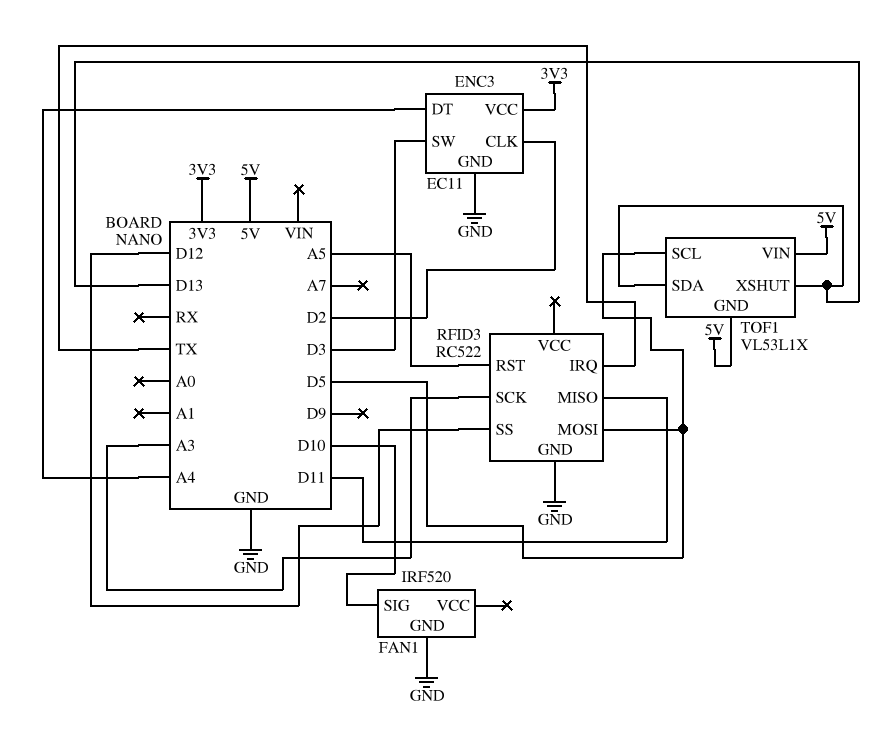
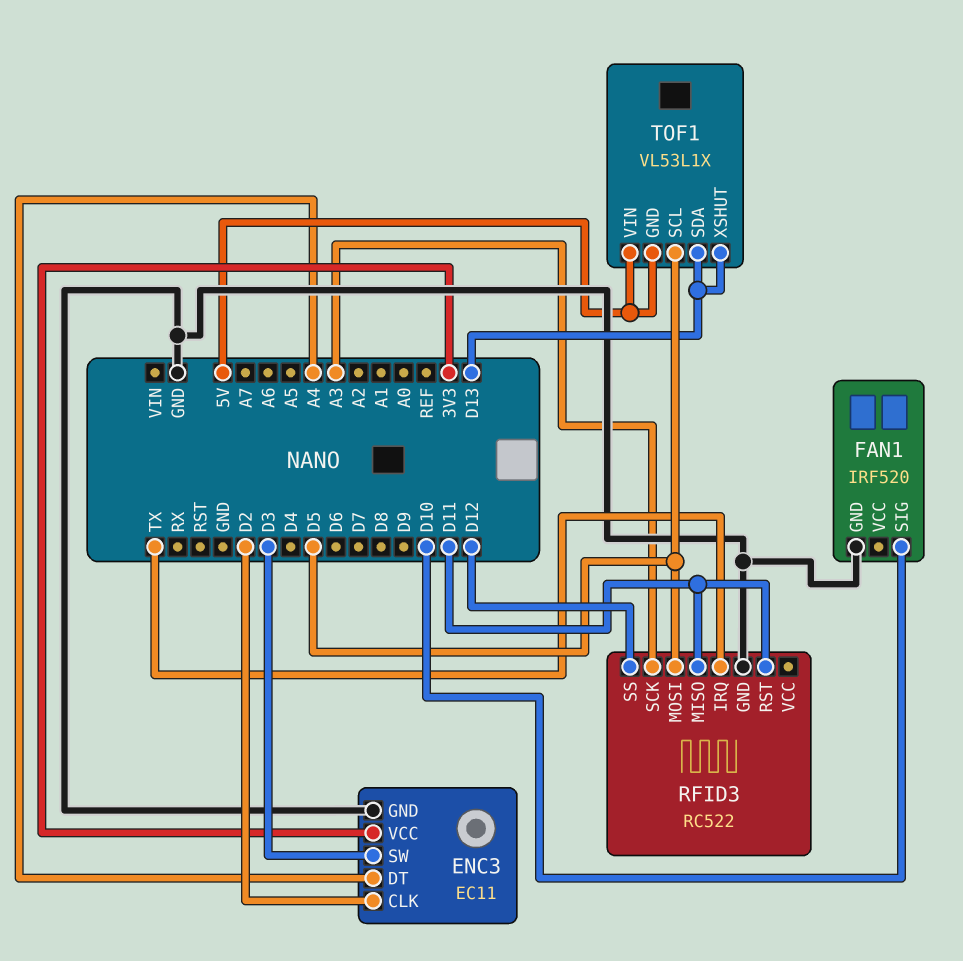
RFID3 pin RST: A5 -> D11

